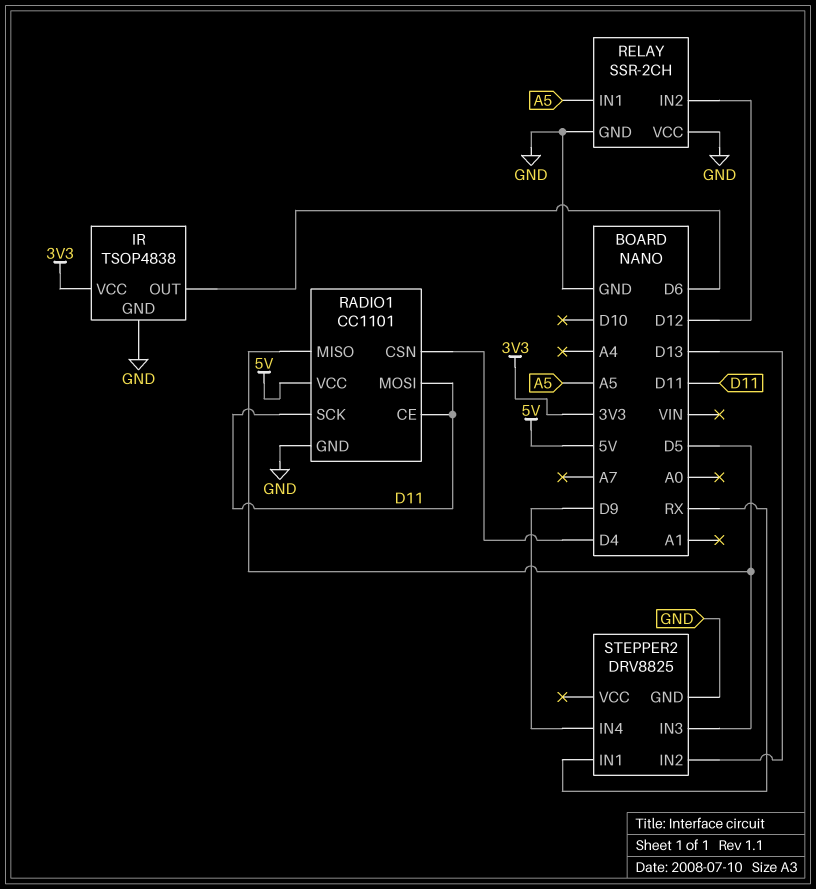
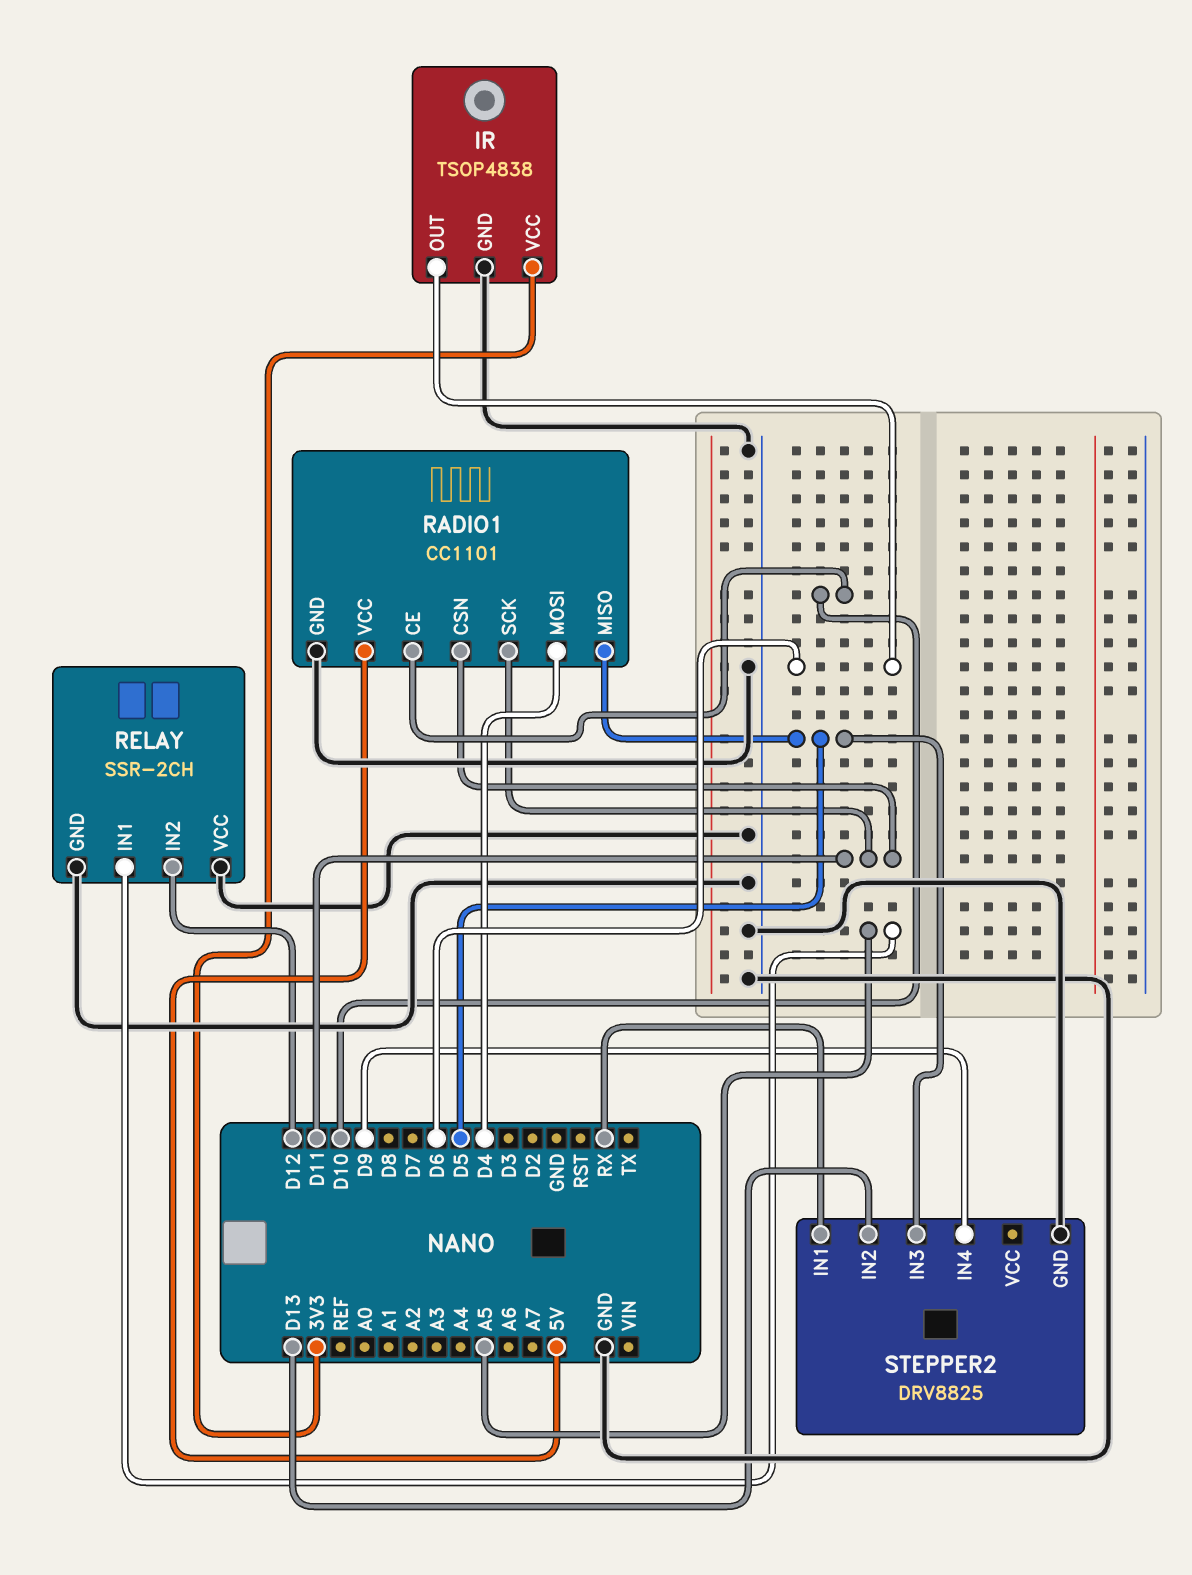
RADIO1 pin CE: D11 -> D10
RADIO1 pin CSN: D4 -> D11
RADIO1 pin MOSI: D11 -> D4

